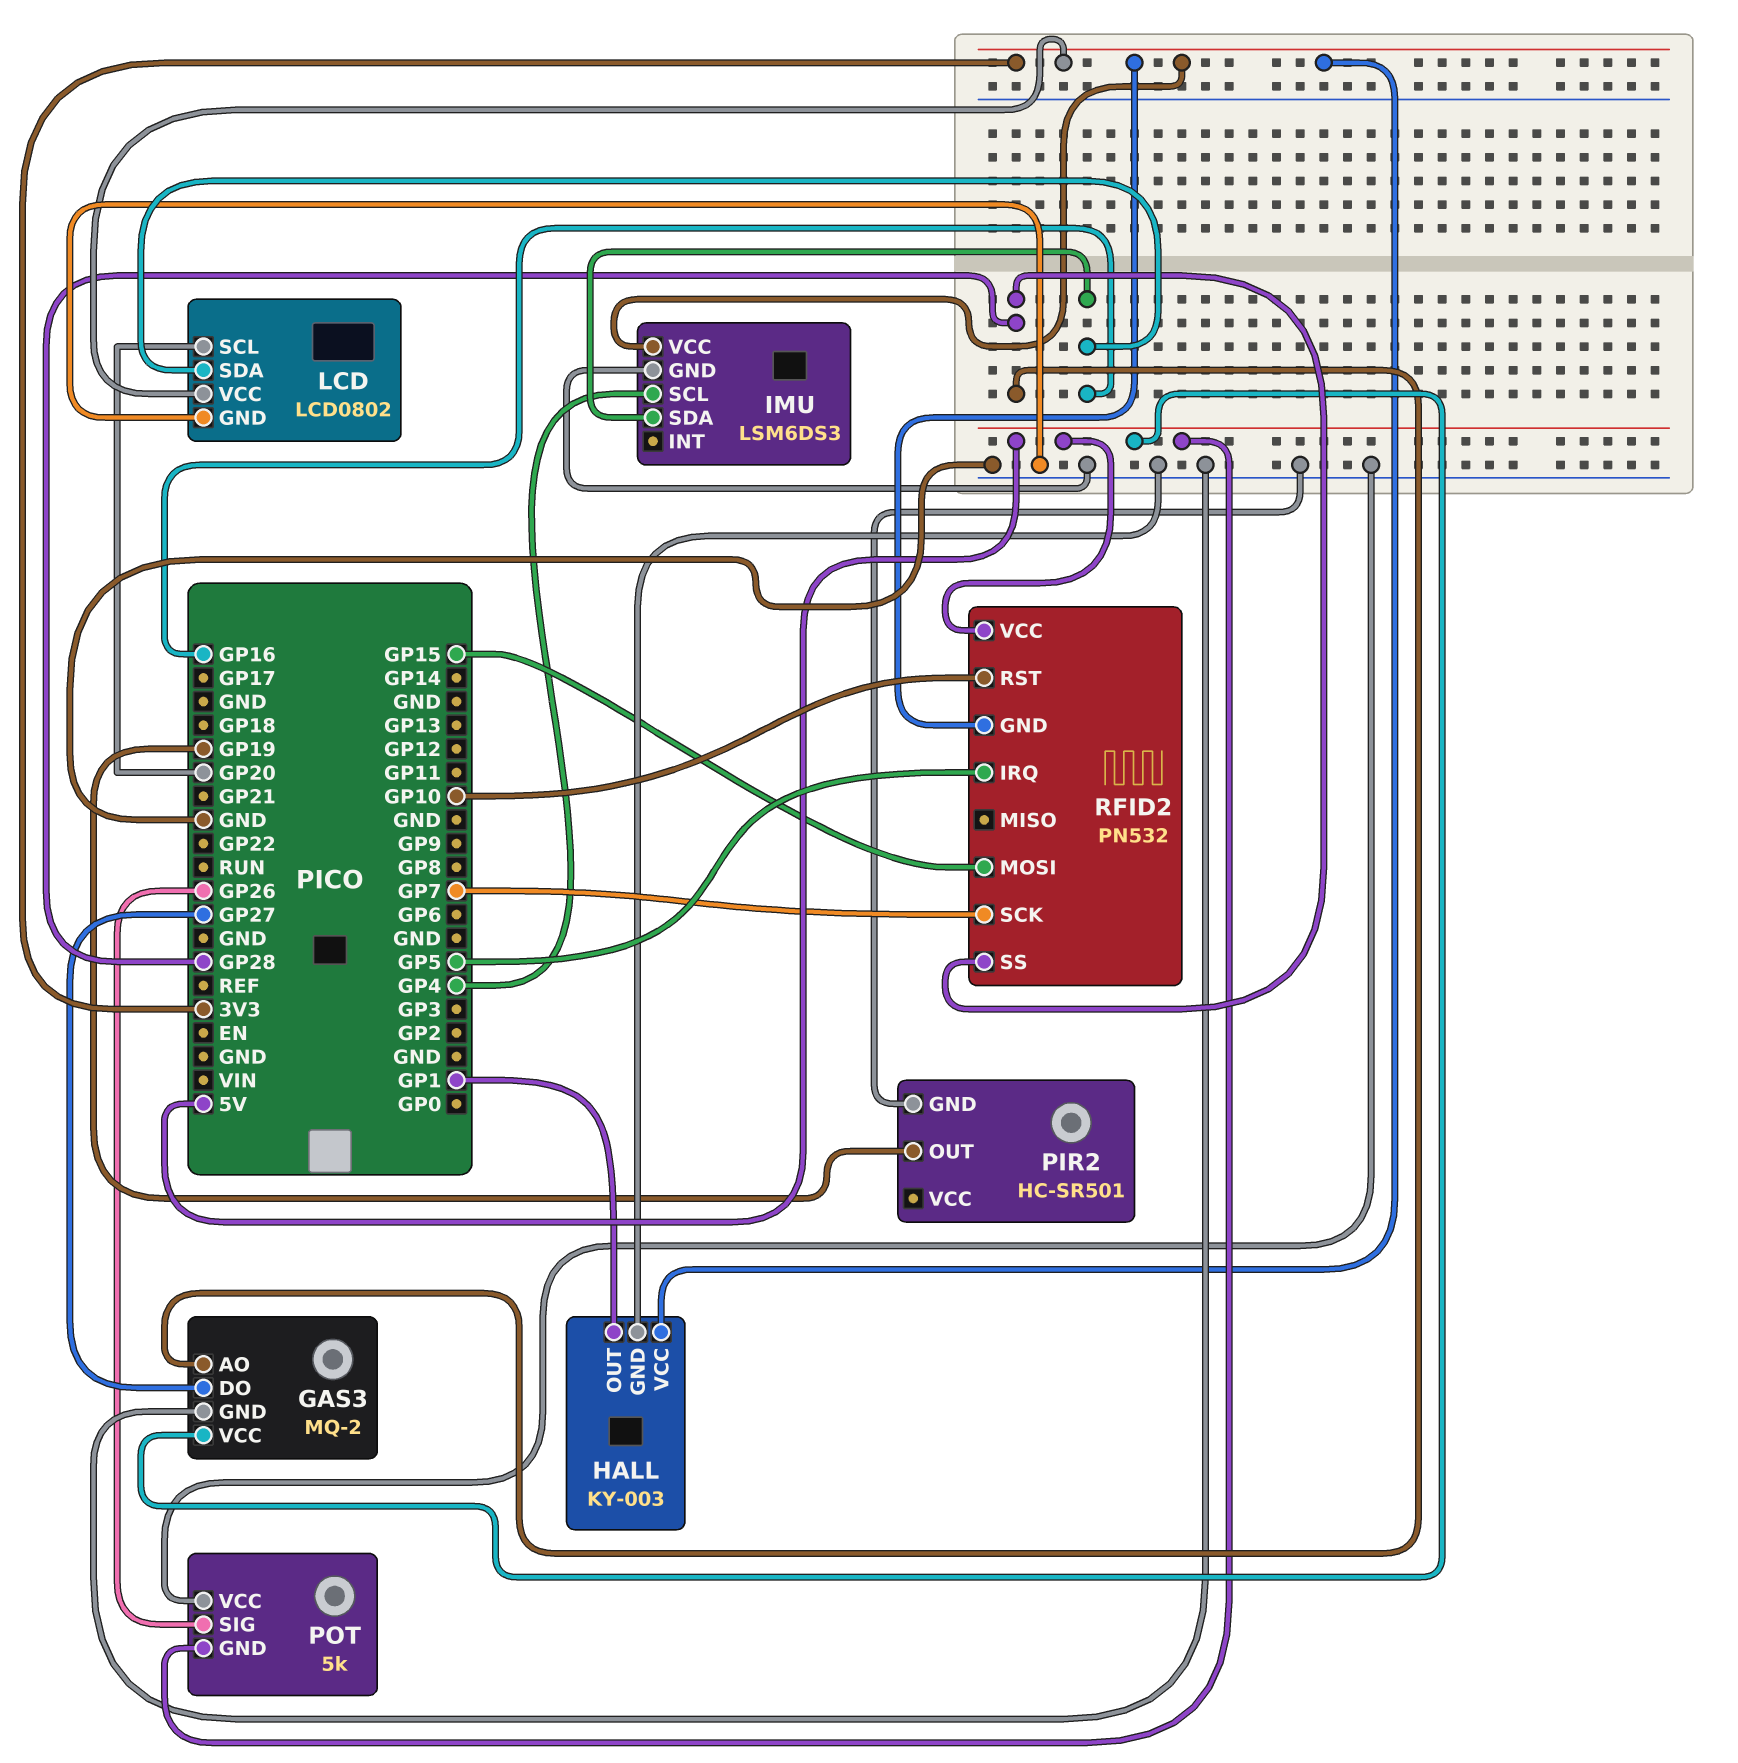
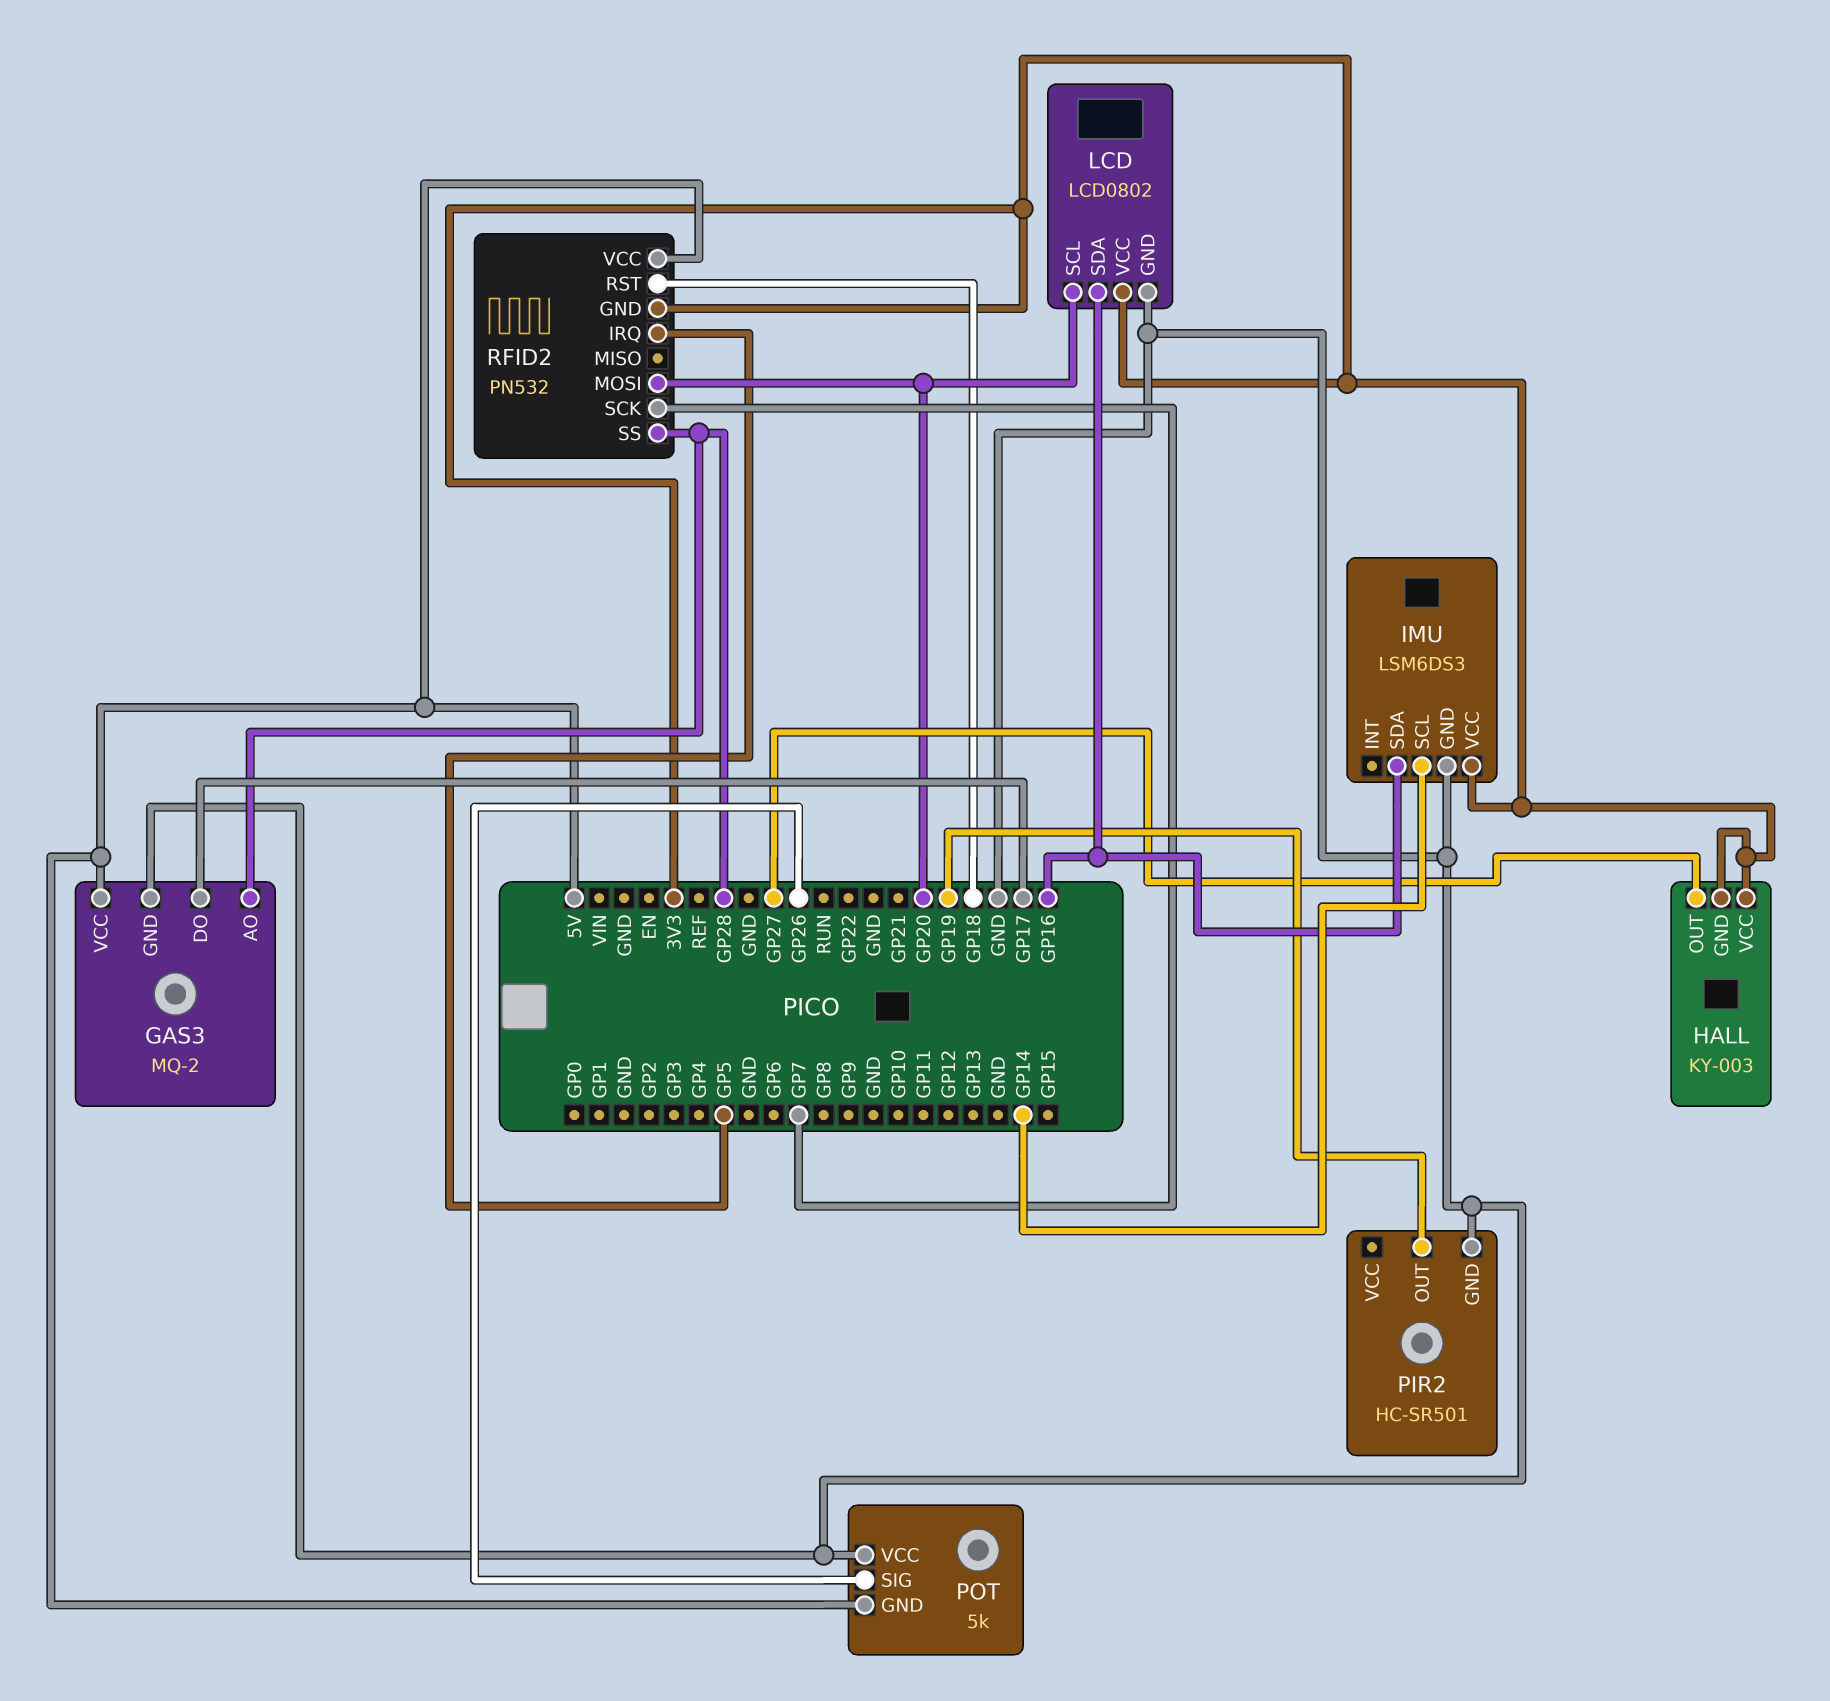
GAS3 pin DO: GP27 -> GP17
HALL pin GND: GND -> 3V3
HALL pin OUT: GP1 -> GP27
IMU pin SCL: GP4 -> GP14
RFID2 pin MOSI: GP15 -> GP20
RFID2 pin RST: GP10 -> GP18

